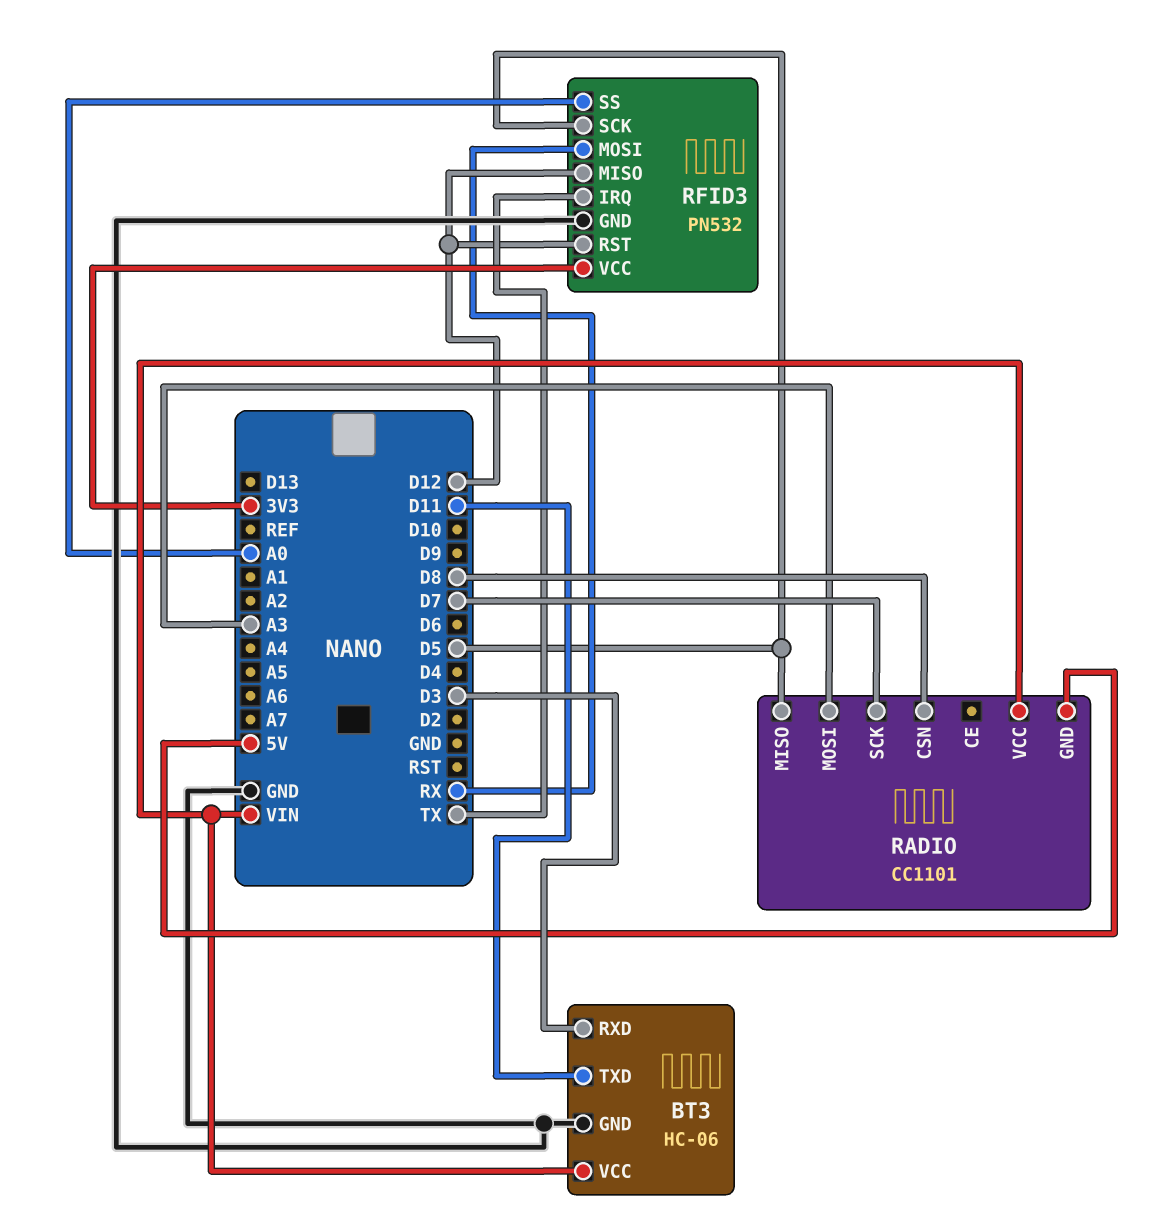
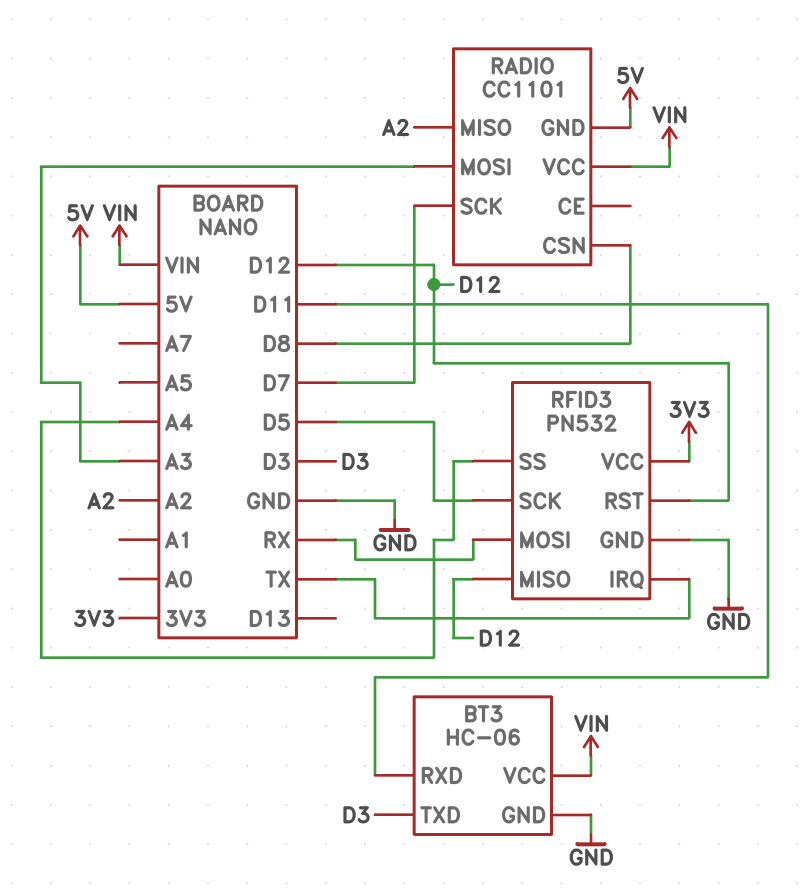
BT3 pin RXD: D3 -> D11
BT3 pin TXD: D11 -> D3
RADIO pin MISO: D5 -> A2
RFID3 pin SS: A0 -> A4

